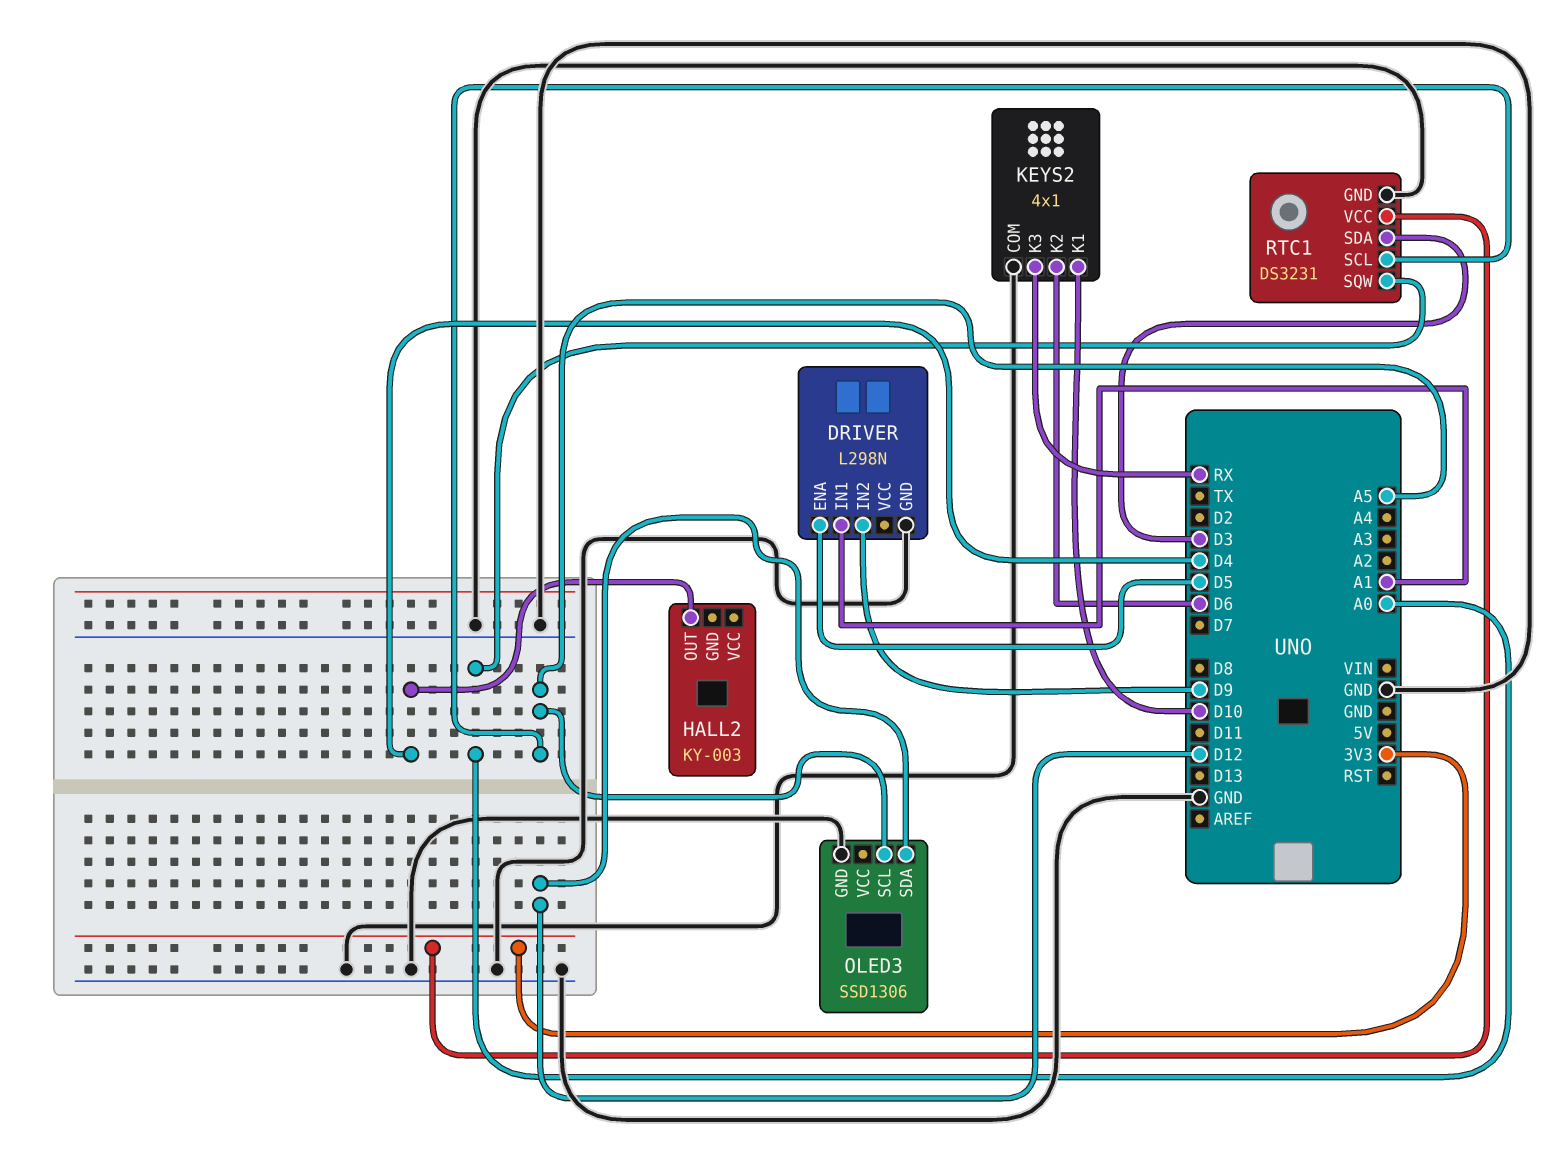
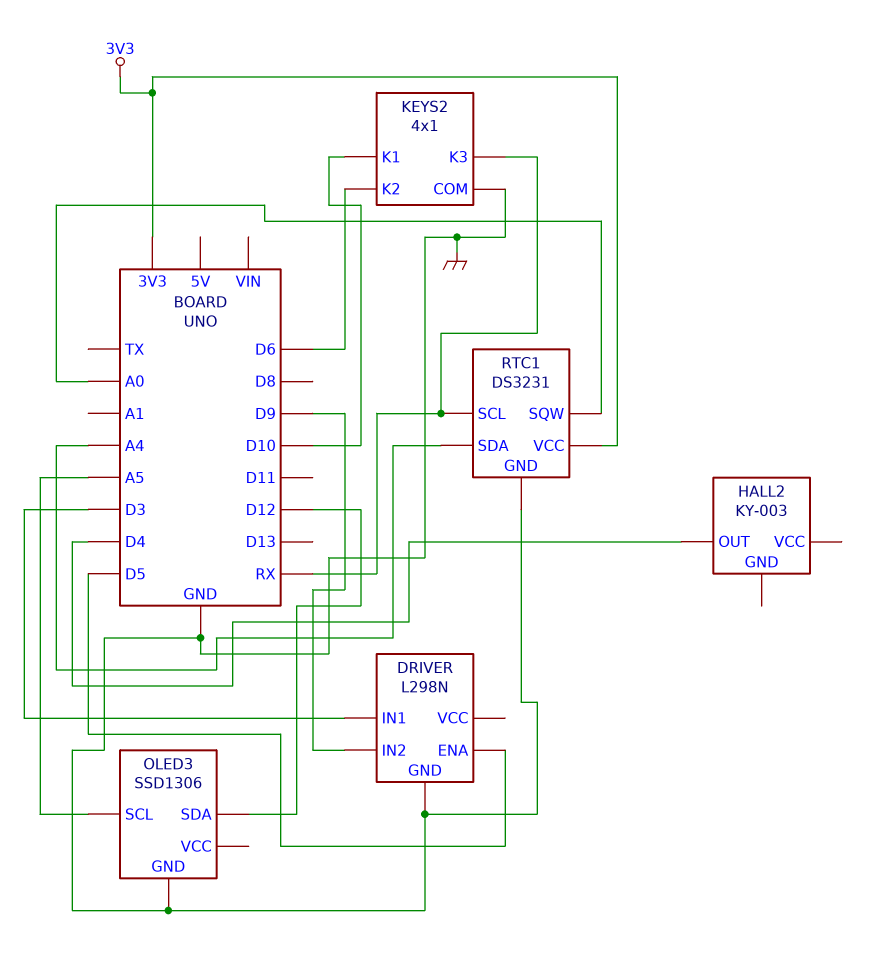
DRIVER pin IN1: A1 -> D3
RTC1 pin SCL: A5 -> RX
RTC1 pin SDA: D3 -> A4

